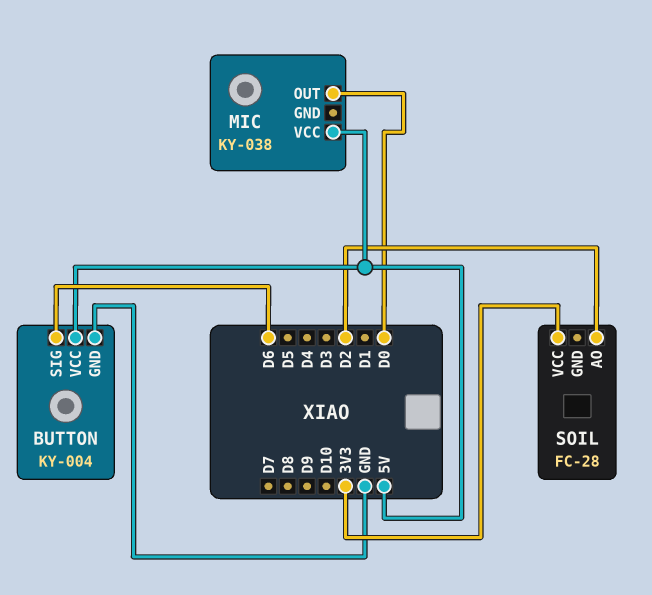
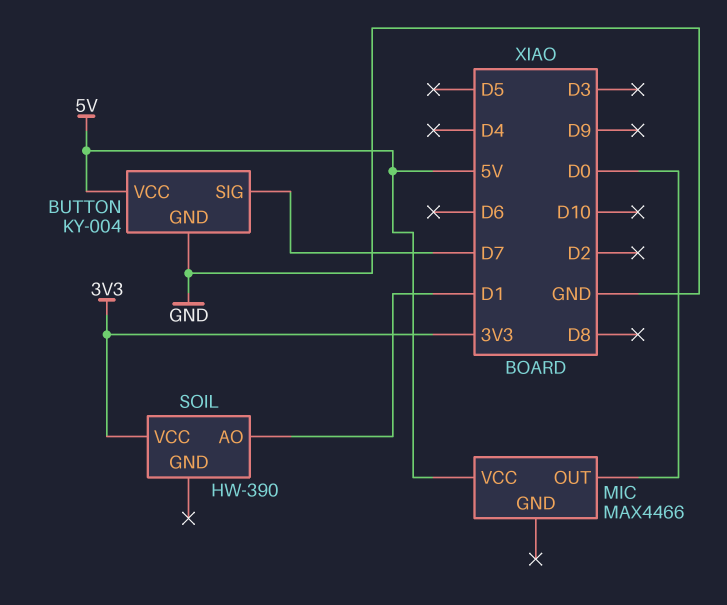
BUTTON pin SIG: D6 -> D7
MIC: KY-038 -> MAX4466
SOIL: FC-28 -> HW-390
SOIL pin AO: D2 -> D1

